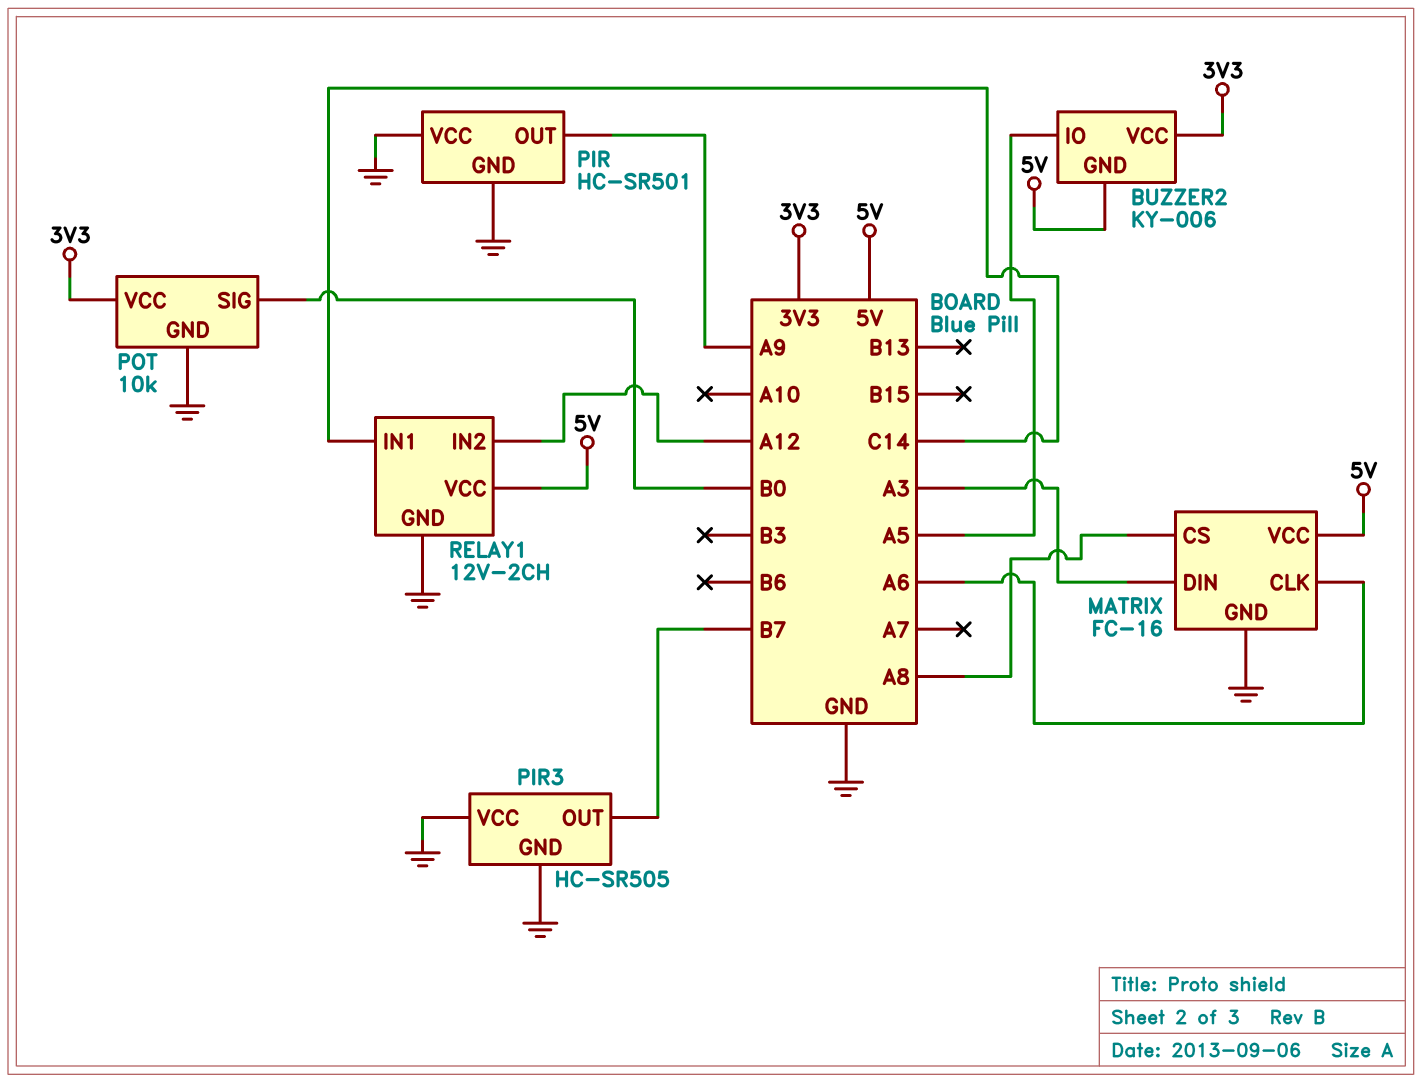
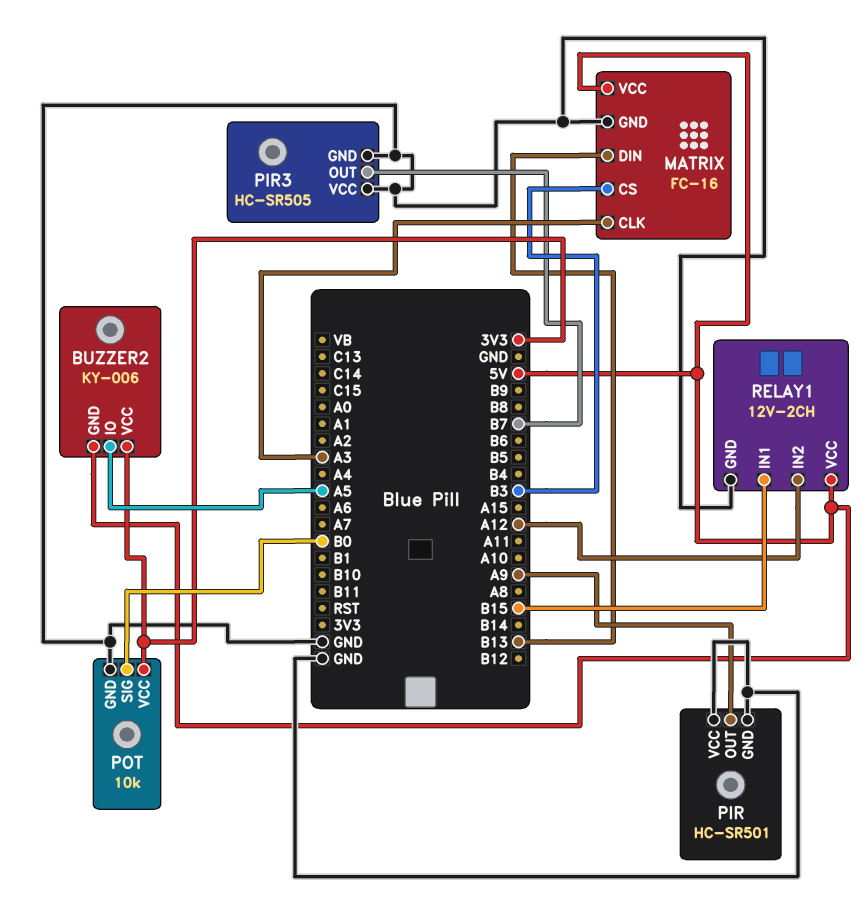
MATRIX pin CLK: A6 -> A3
MATRIX pin CS: A8 -> B3
MATRIX pin DIN: A3 -> B13
RELAY1 pin IN1: C14 -> B15

